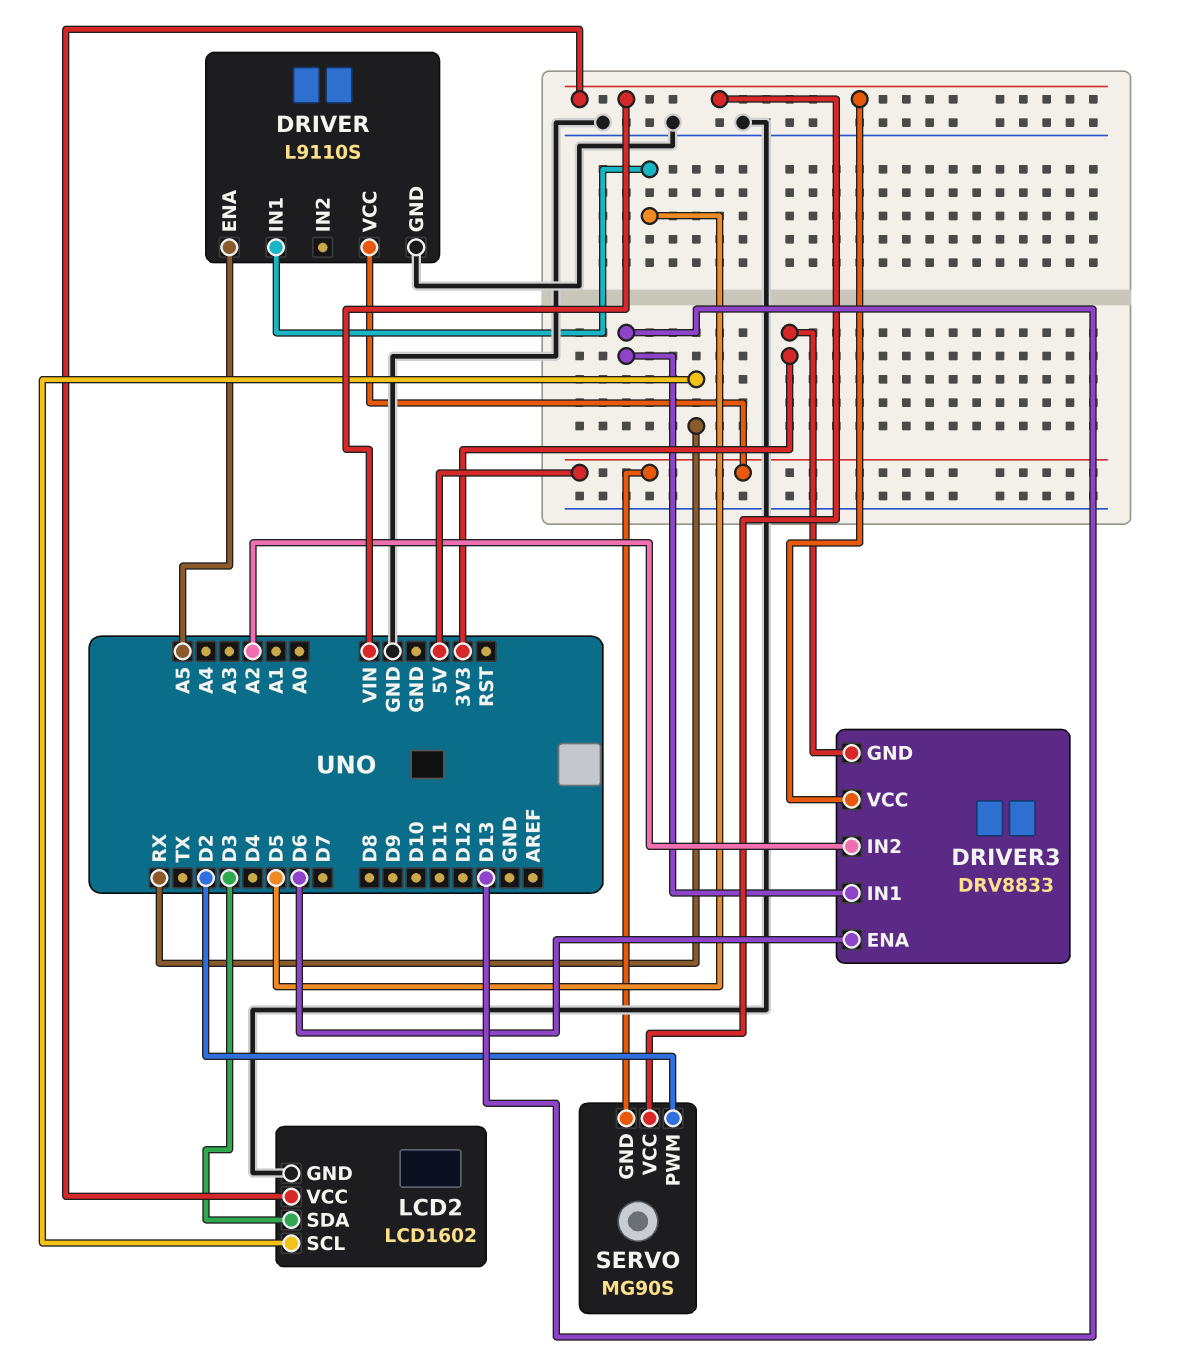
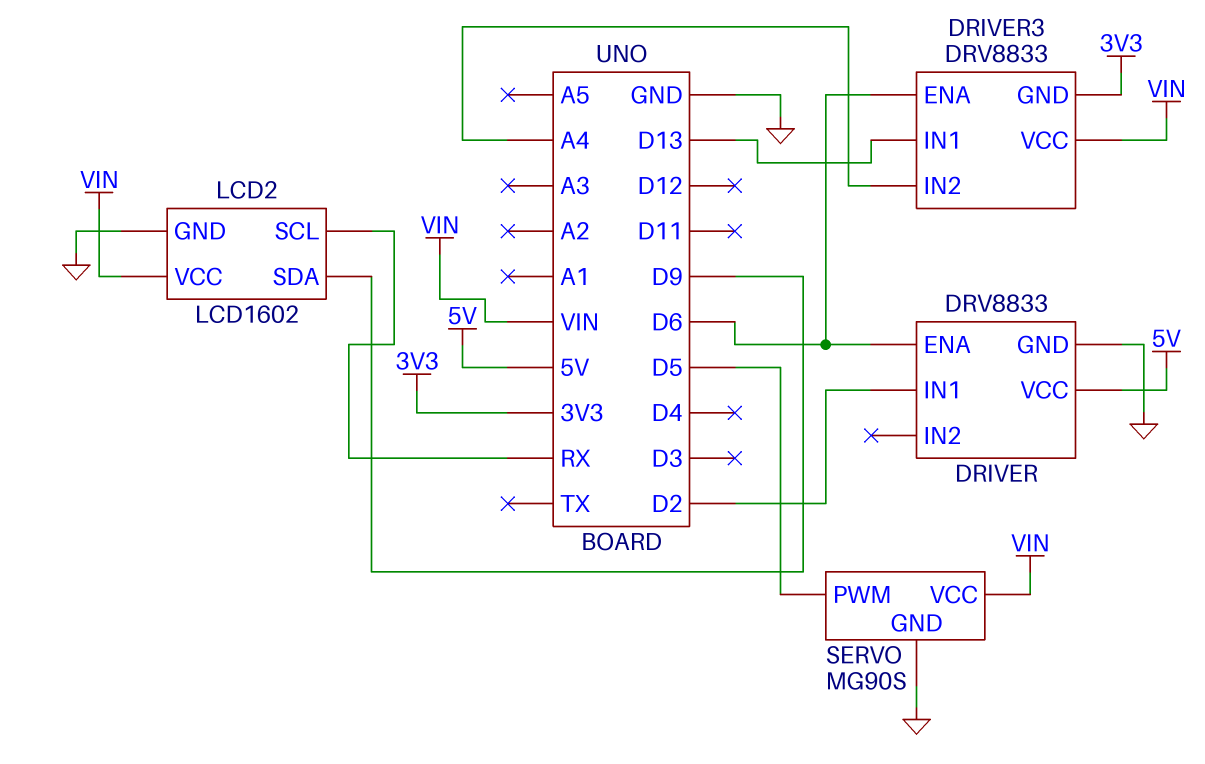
DRIVER: L9110S -> DRV8833
DRIVER pin ENA: A5 -> D6
DRIVER pin IN1: D5 -> D2
DRIVER3 pin IN2: A2 -> A4
LCD2 pin SDA: D3 -> D9
SERVO pin GND: 5V -> GND
SERVO pin PWM: D2 -> D5

